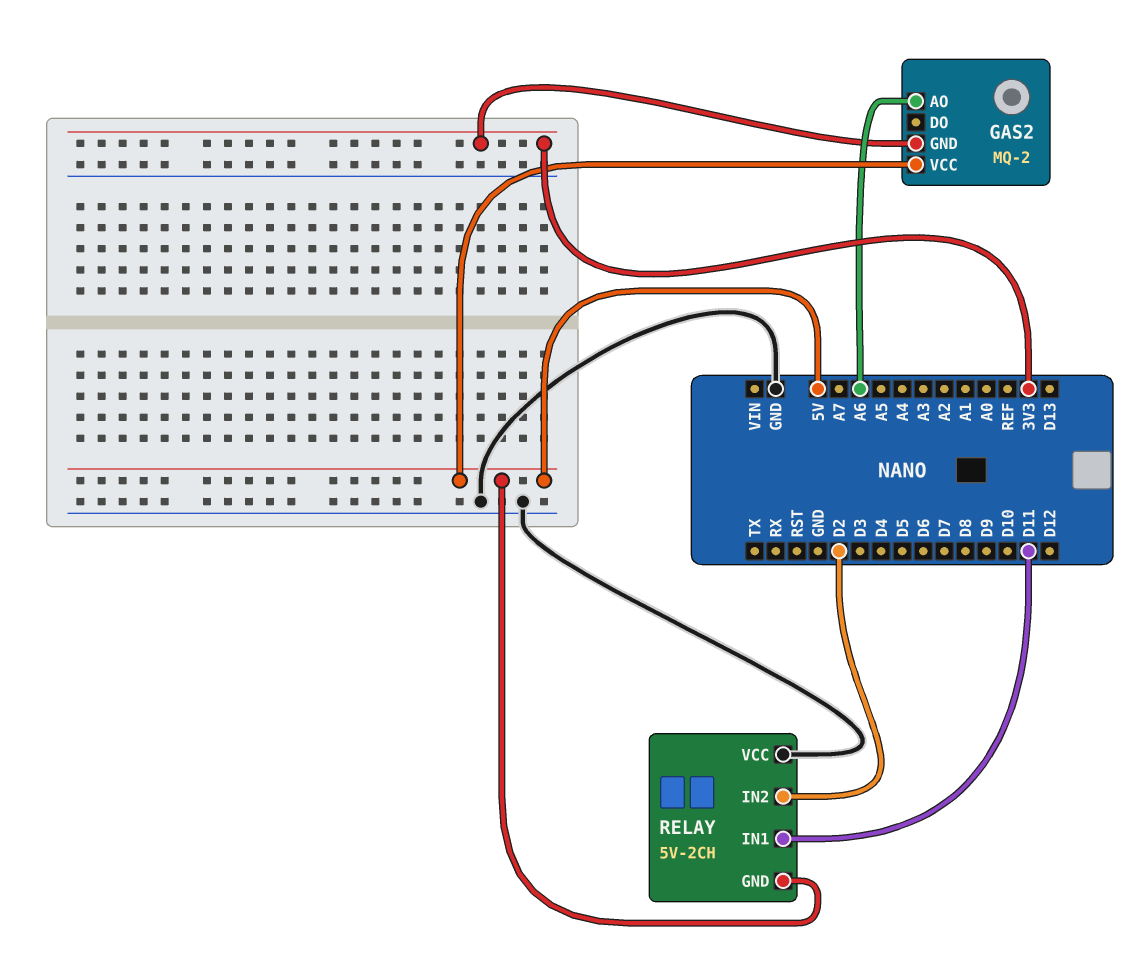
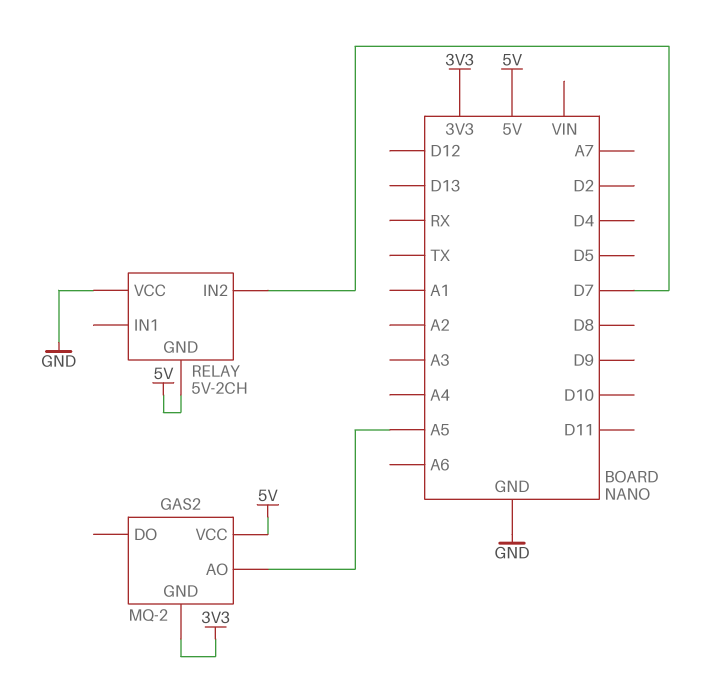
GAS2 pin AO: A6 -> A5
RELAY pin IN1: D11 -> none
RELAY pin IN2: D2 -> D7

